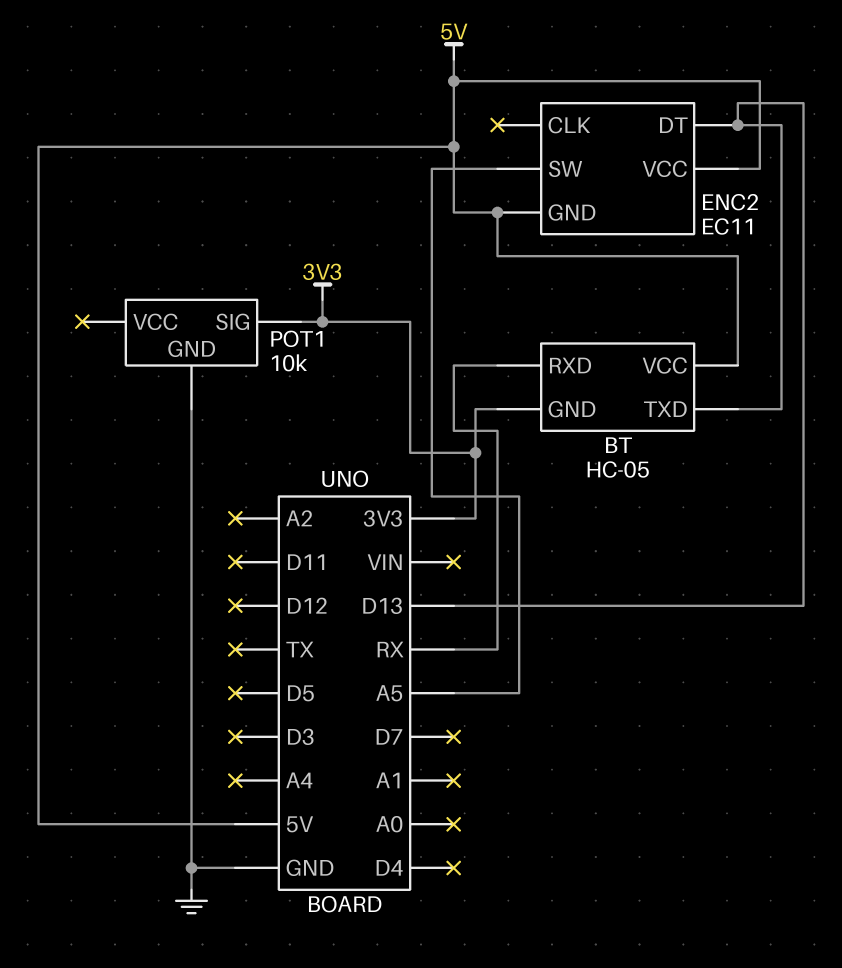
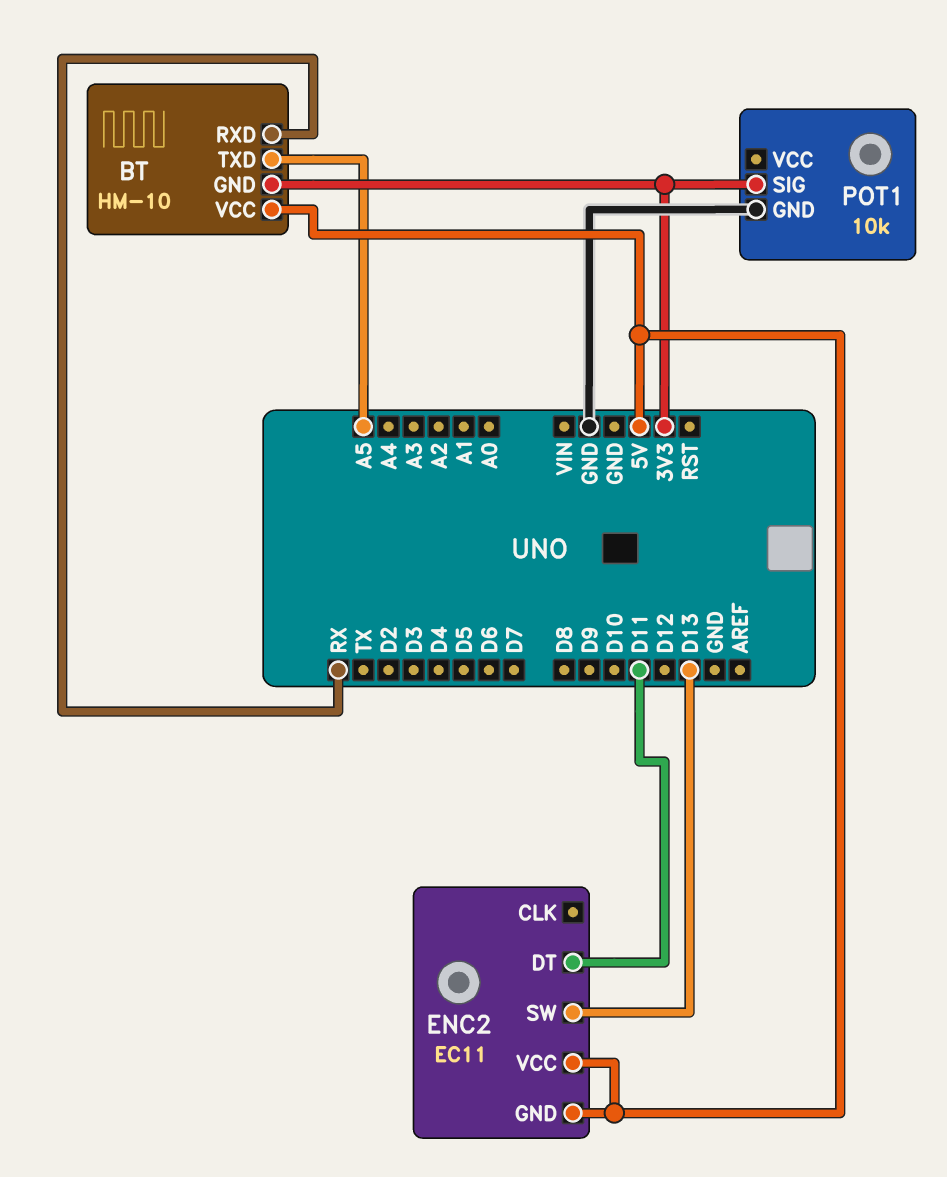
BT: HC-05 -> HM-10
BT pin TXD: D13 -> A5
ENC2 pin DT: D13 -> D11
ENC2 pin SW: A5 -> D13

